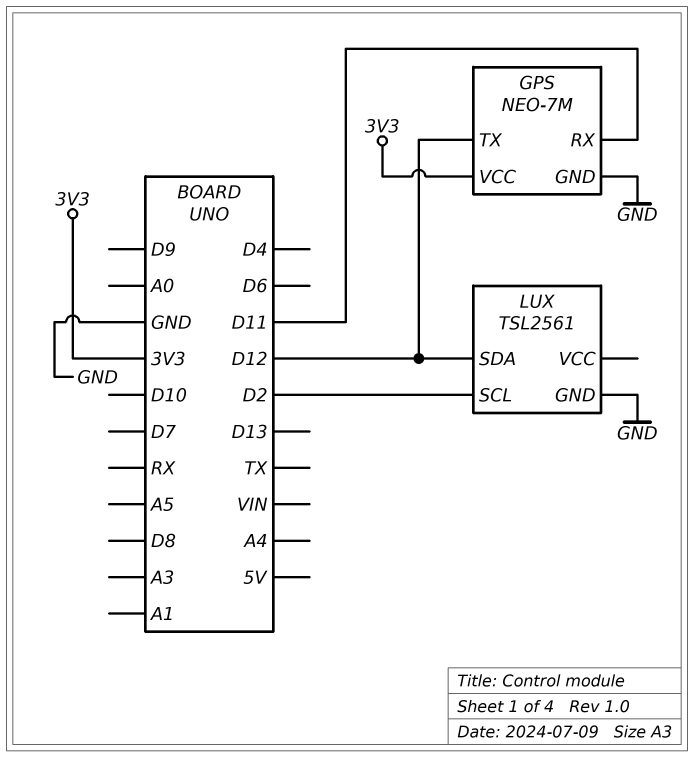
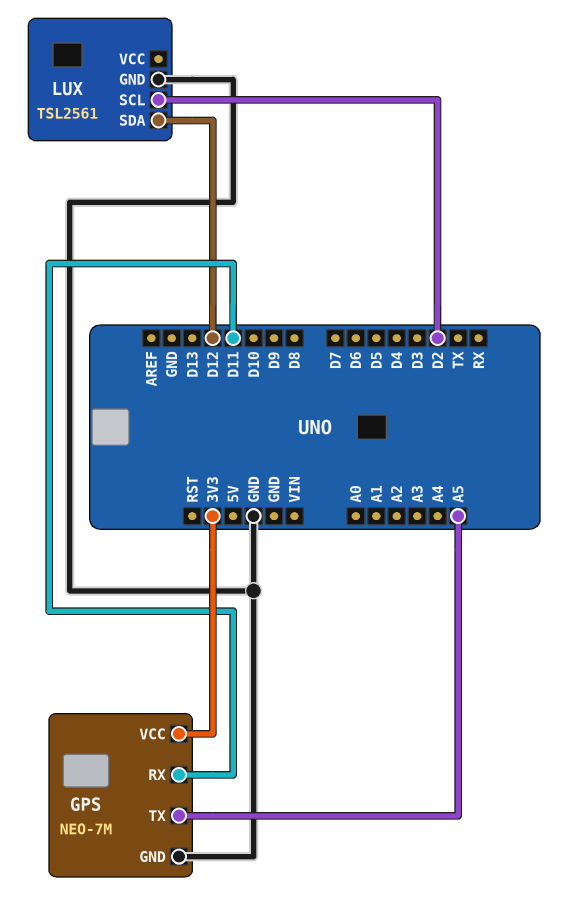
GPS pin TX: D12 -> A5

